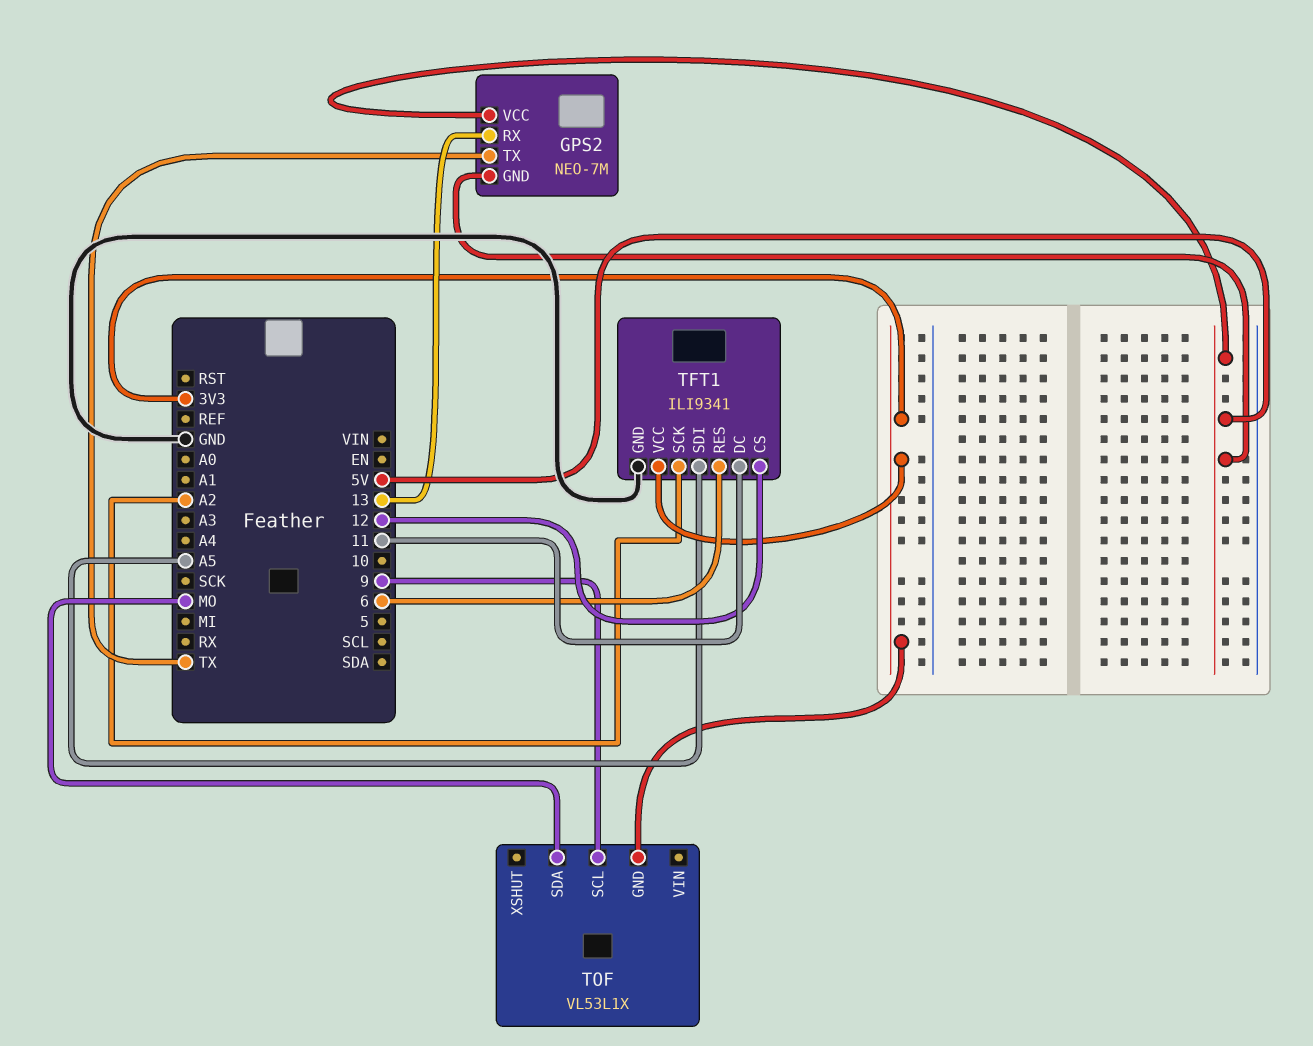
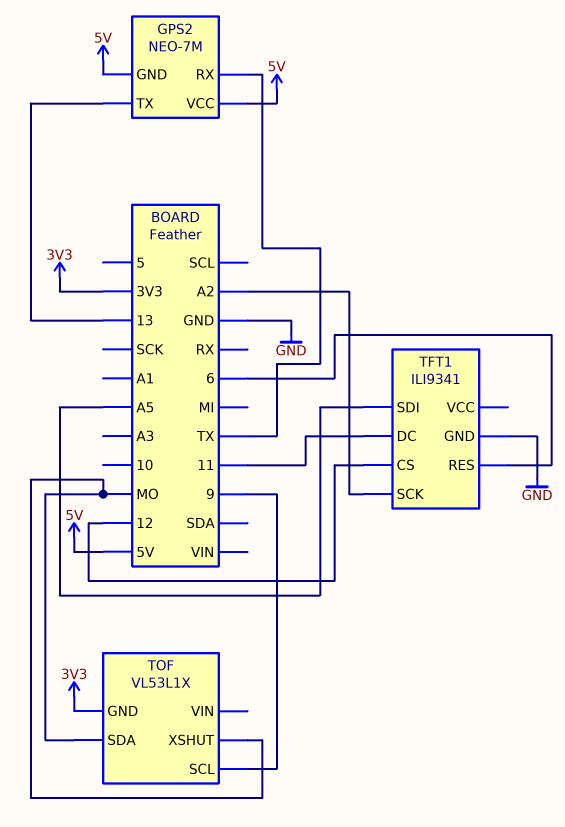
GPS2 pin RX: 13 -> TX
GPS2 pin TX: TX -> 13
TFT1 pin VCC: 3V3 -> none
TOF pin XSHUT: none -> MO

